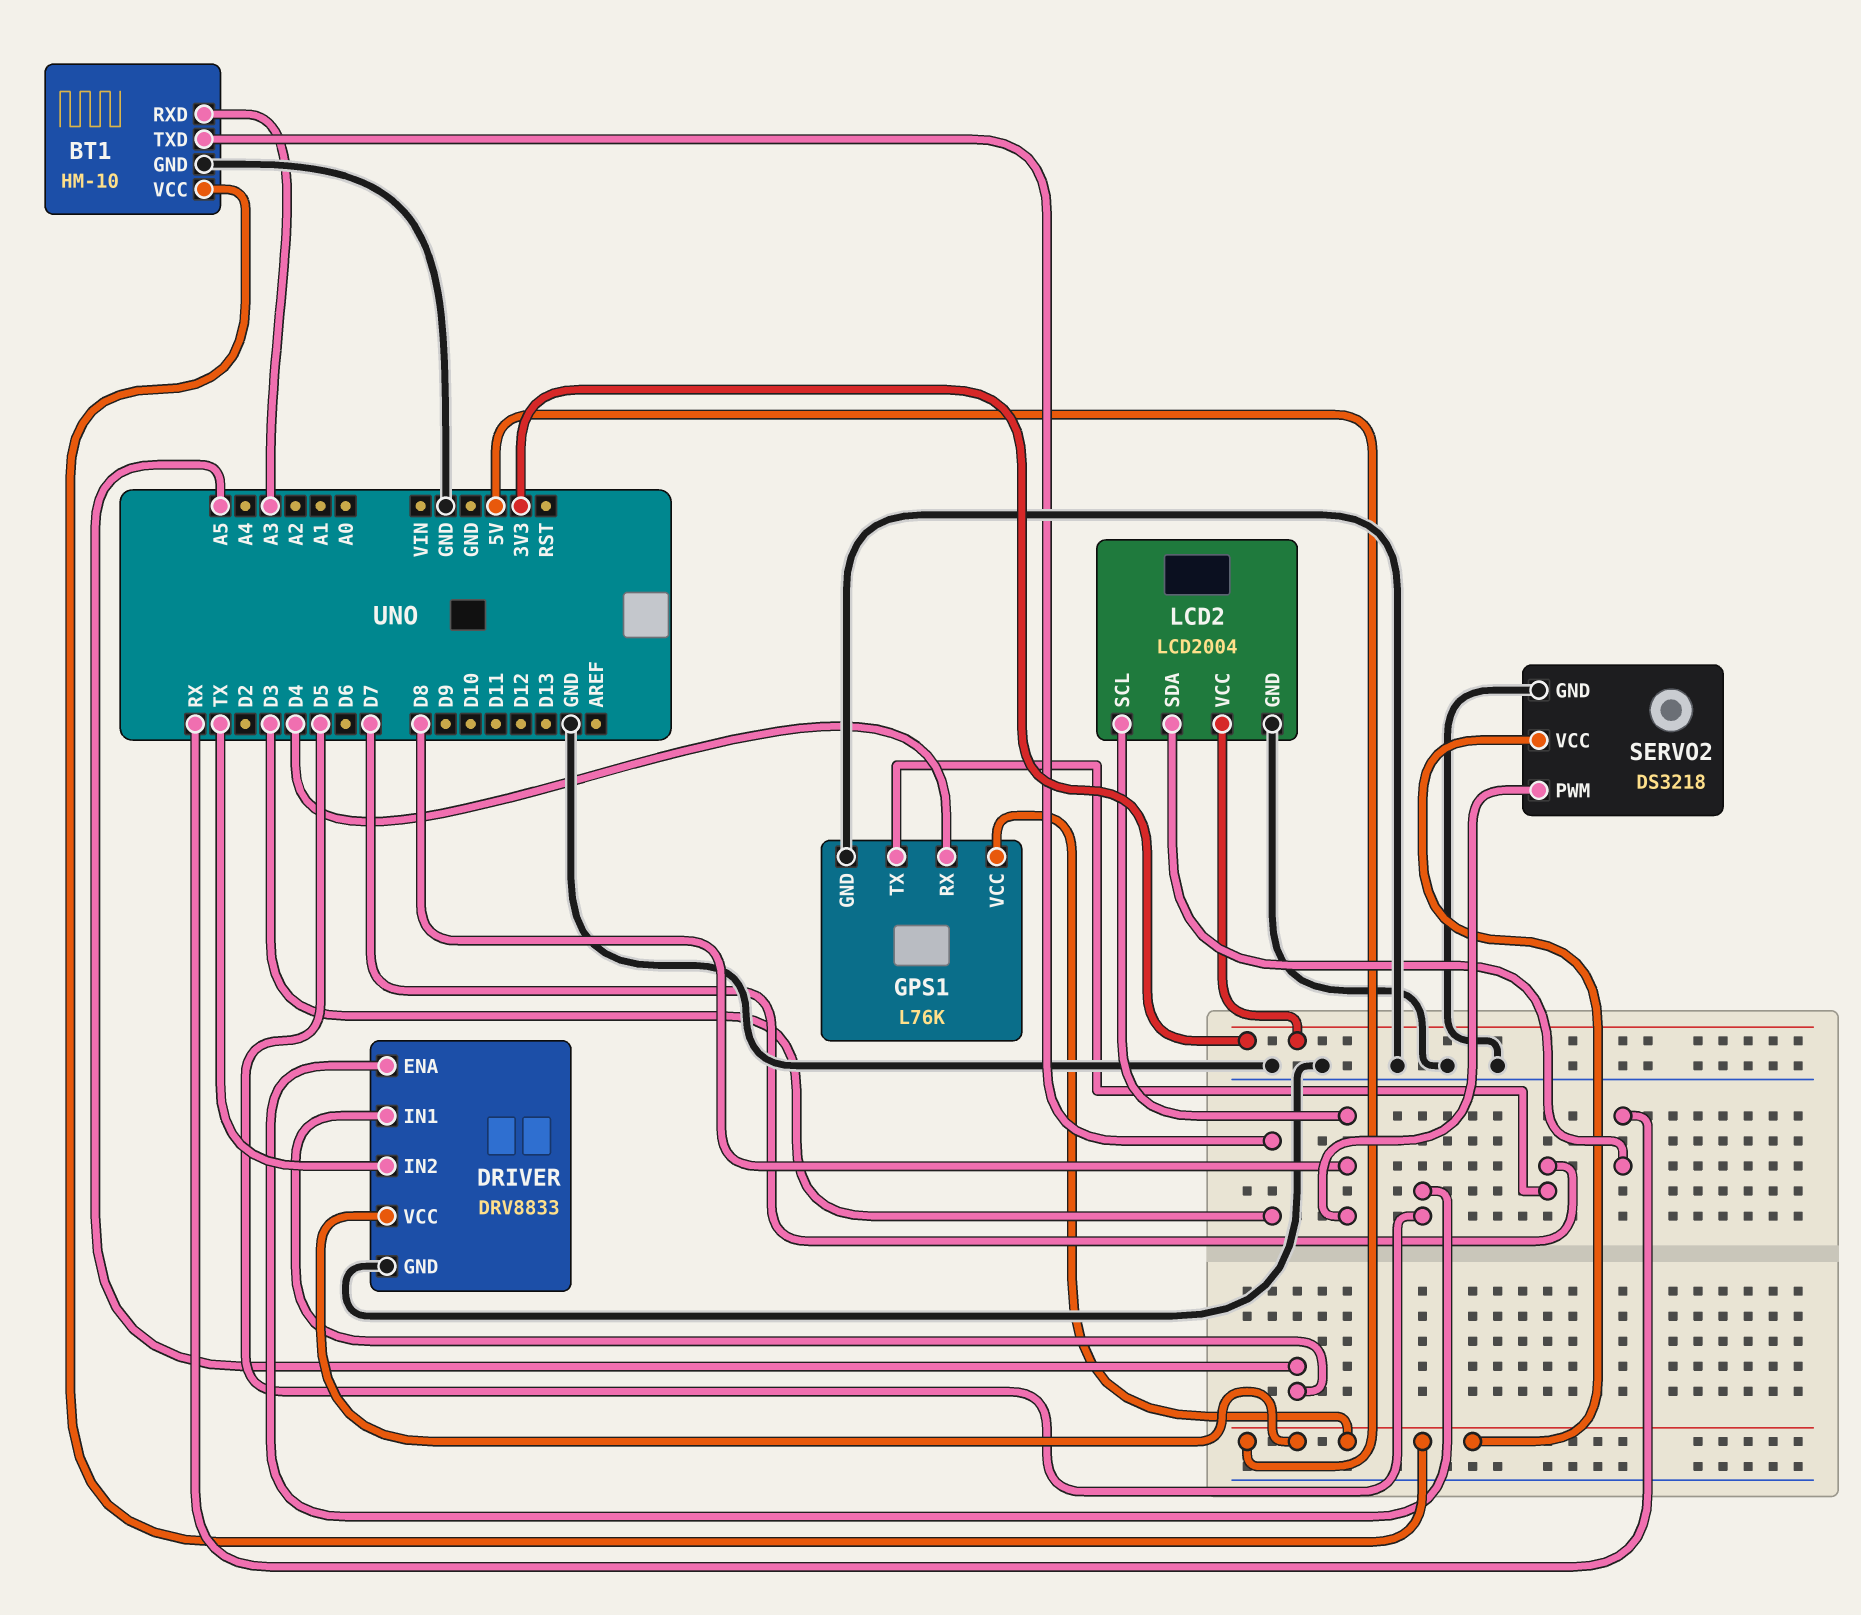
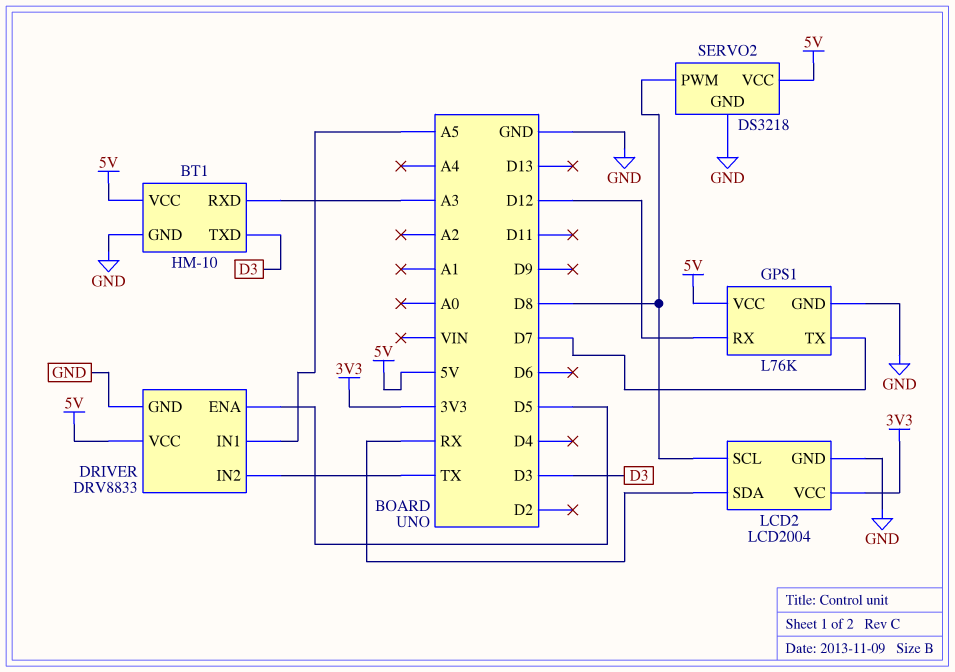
GPS1 pin RX: D4 -> D12

